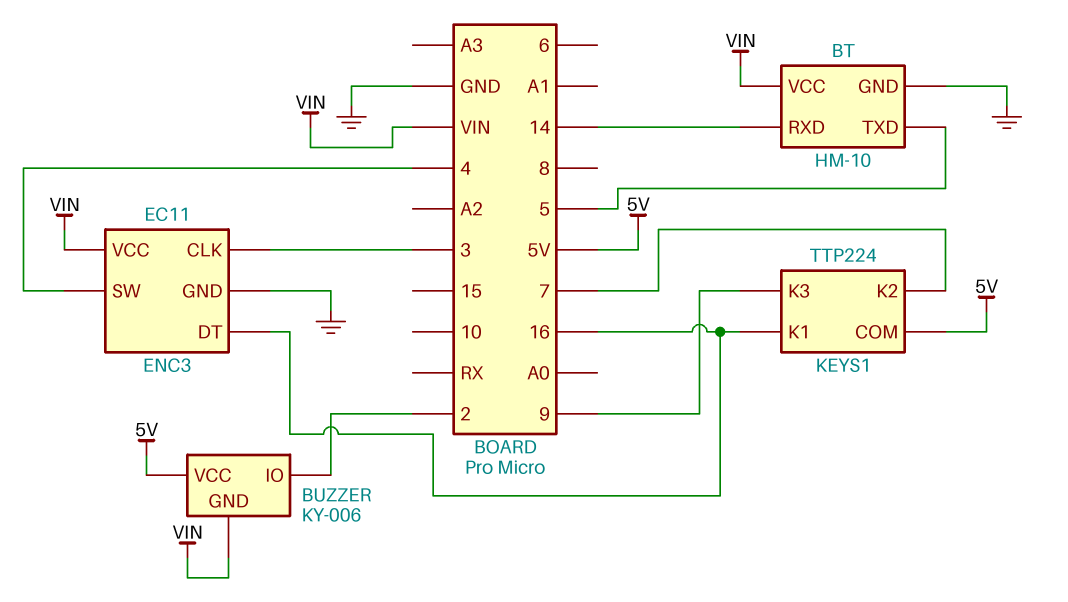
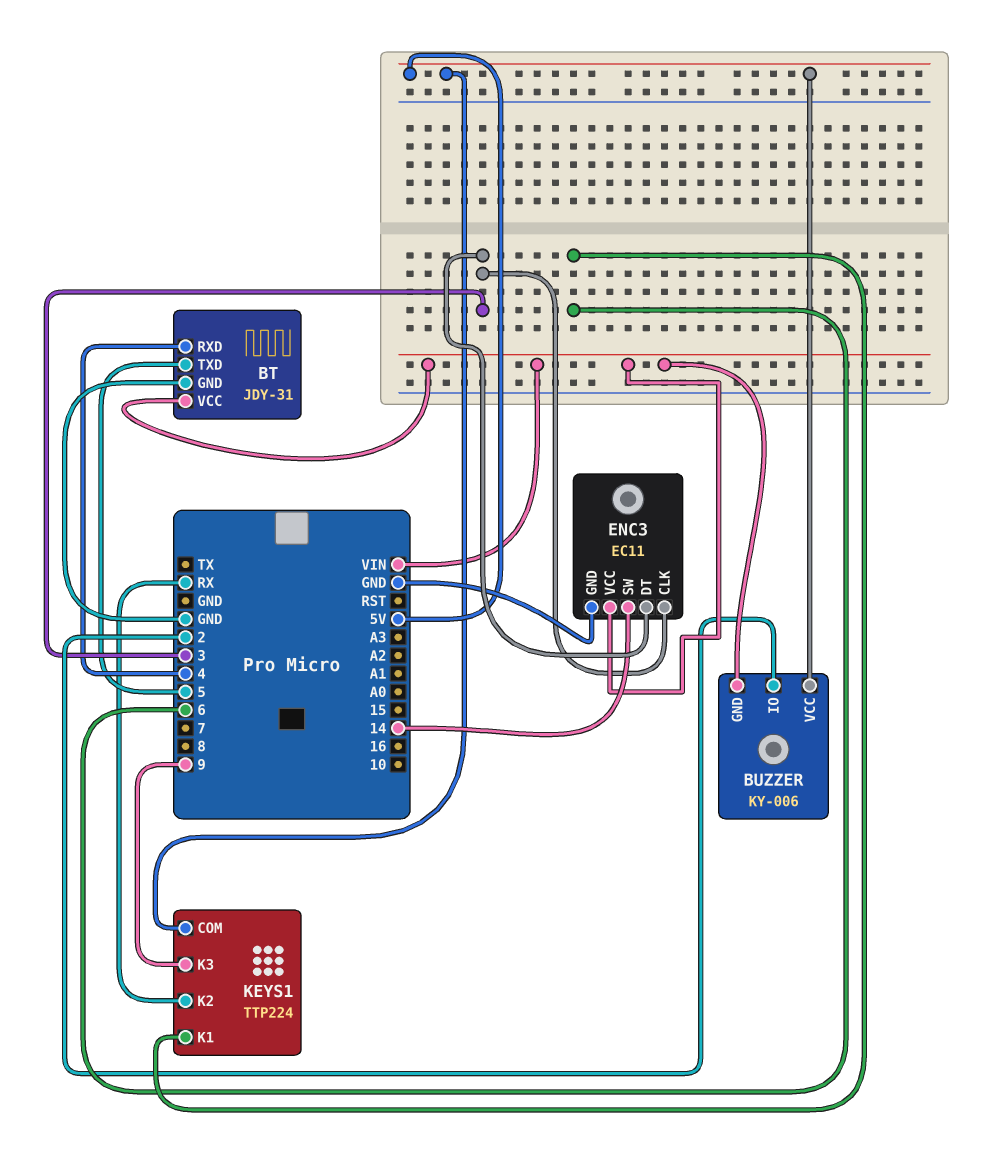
BT: HM-10 -> JDY-31
BT pin RXD: 14 -> 4
ENC3 pin DT: 16 -> 3
ENC3 pin SW: 4 -> 14
KEYS1 pin K1: 16 -> 6
KEYS1 pin K2: 7 -> RX

